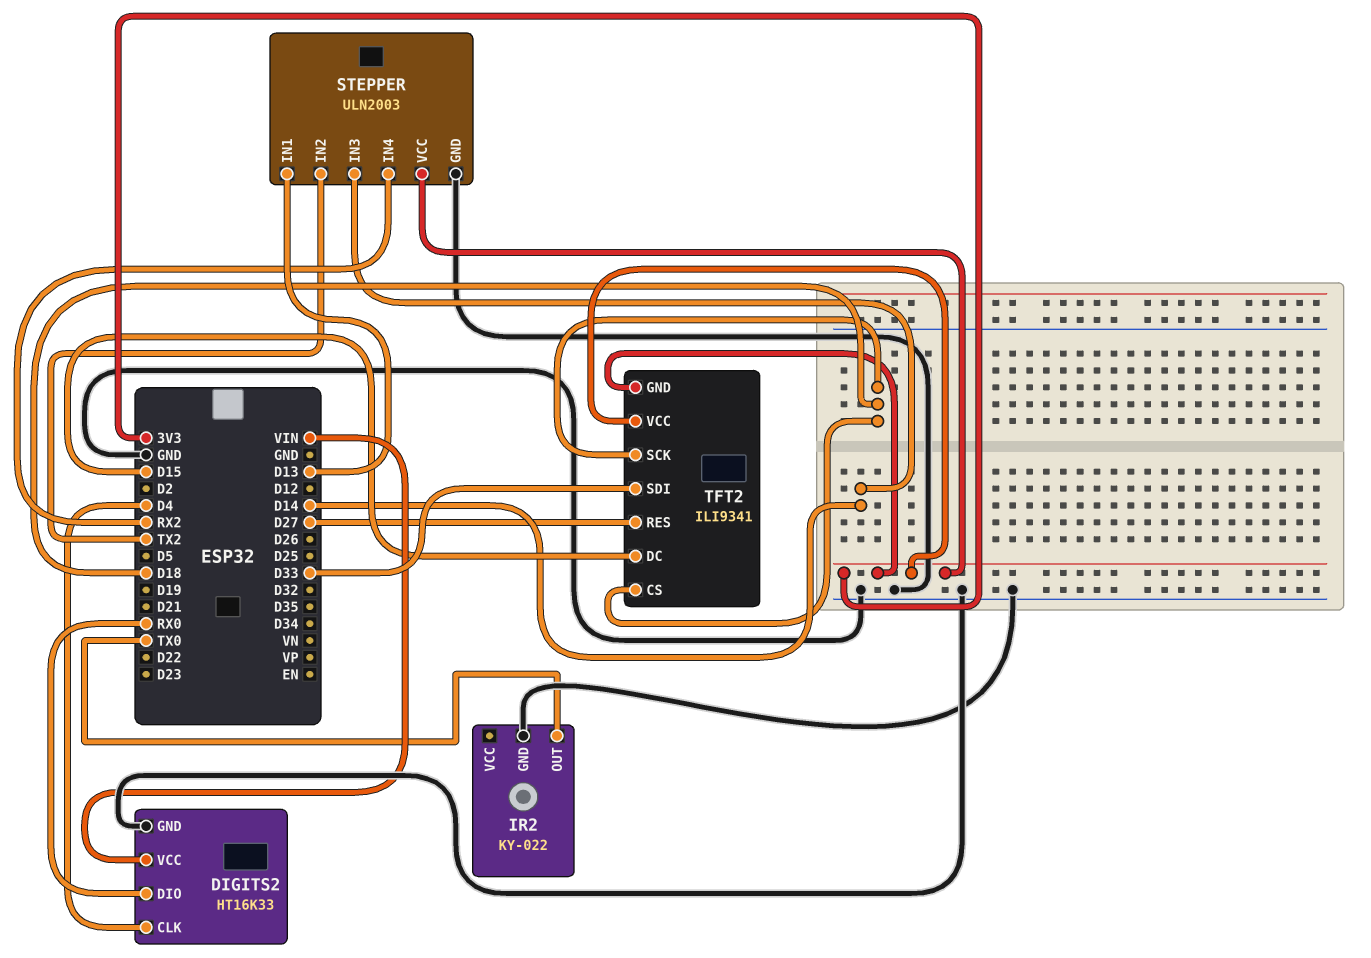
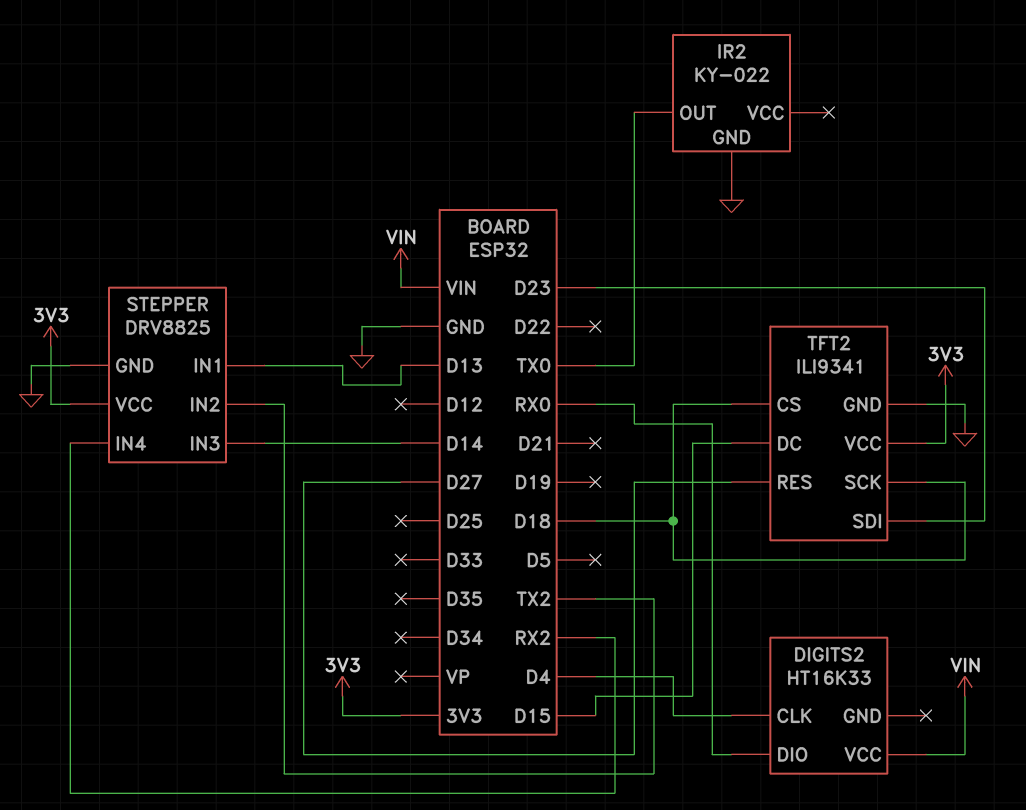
DIGITS2 pin GND: GND -> none
STEPPER: ULN2003 -> DRV8825
TFT2 pin GND: 3V3 -> GND
TFT2 pin SDI: D33 -> D23

